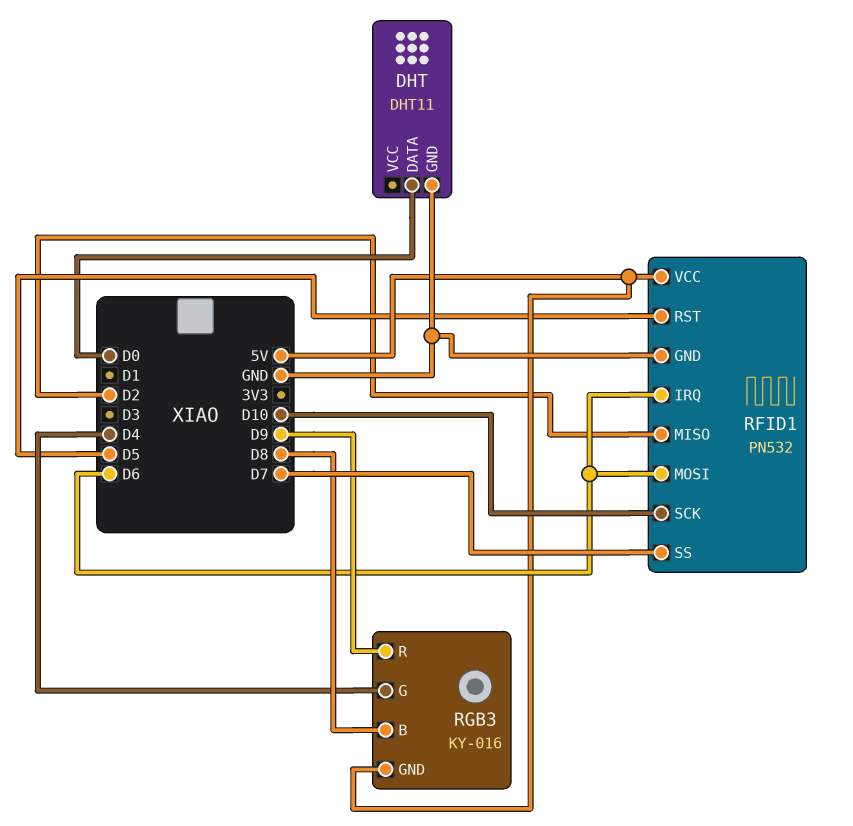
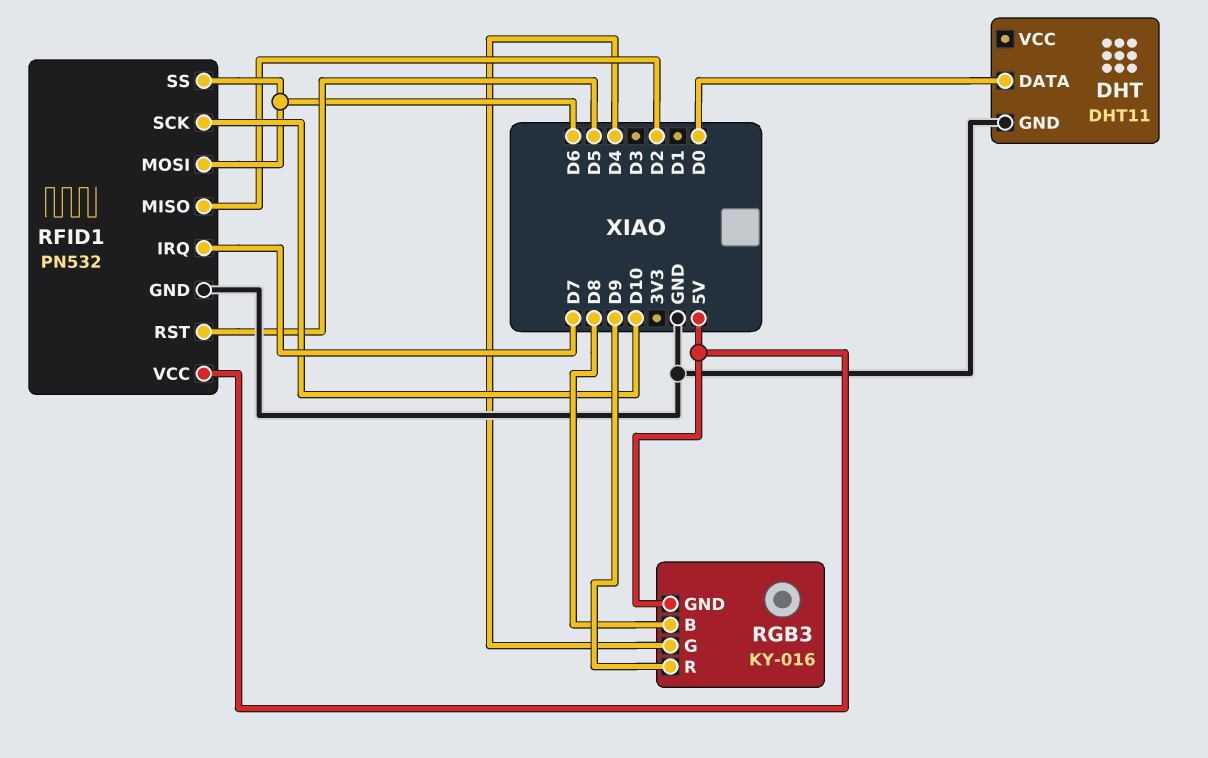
RFID1 pin IRQ: D6 -> D7
RFID1 pin SS: D7 -> D6

